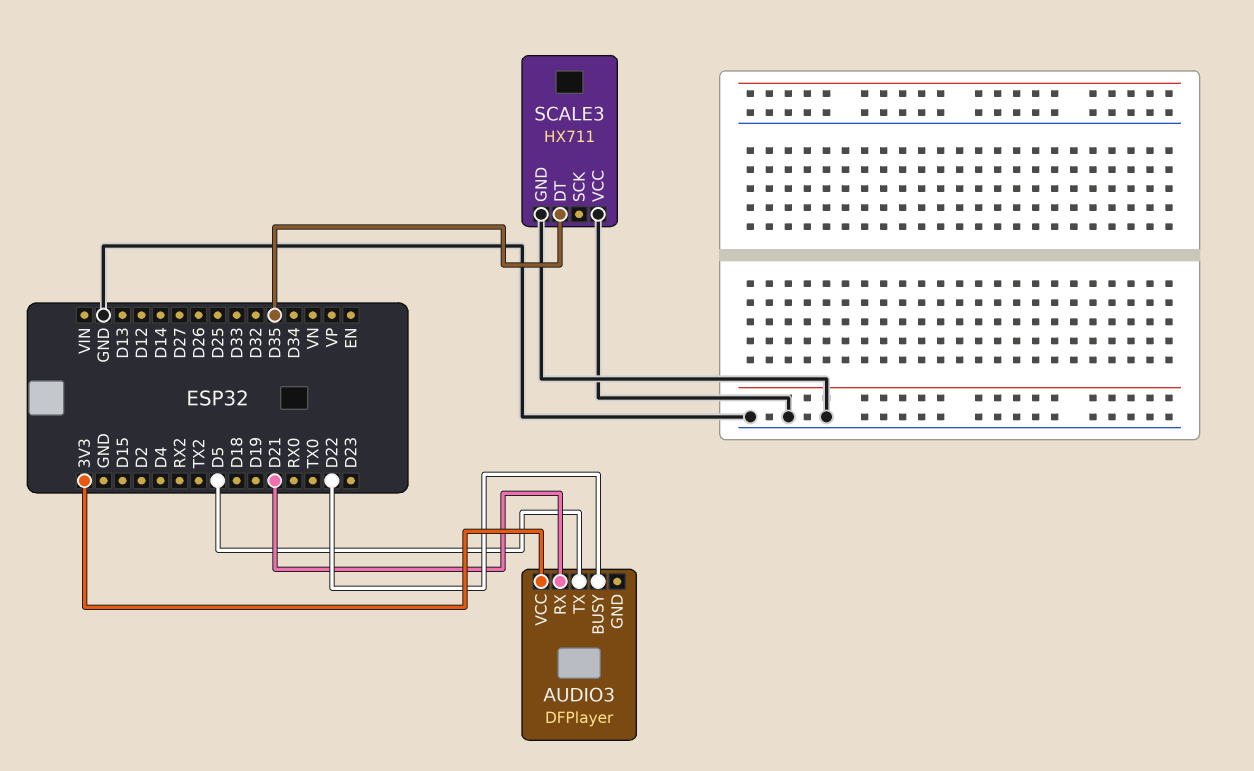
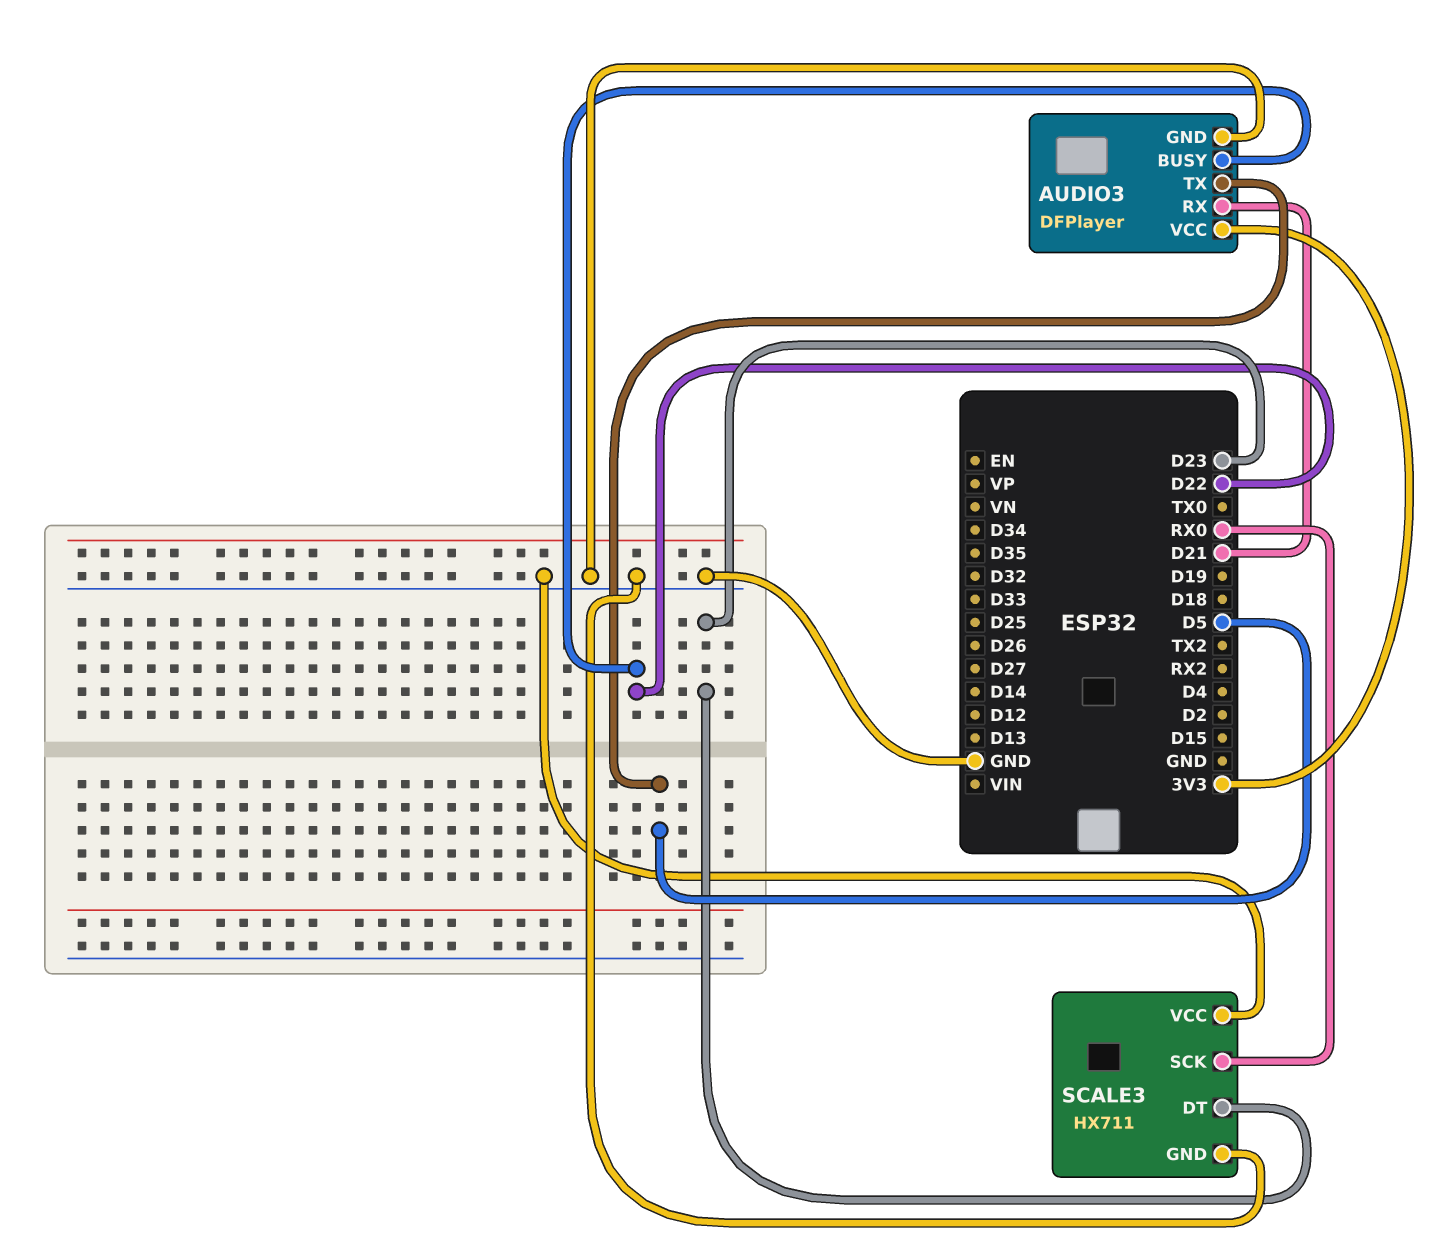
AUDIO3 pin GND: none -> GND
SCALE3 pin DT: D35 -> D23
SCALE3 pin SCK: none -> RX0

